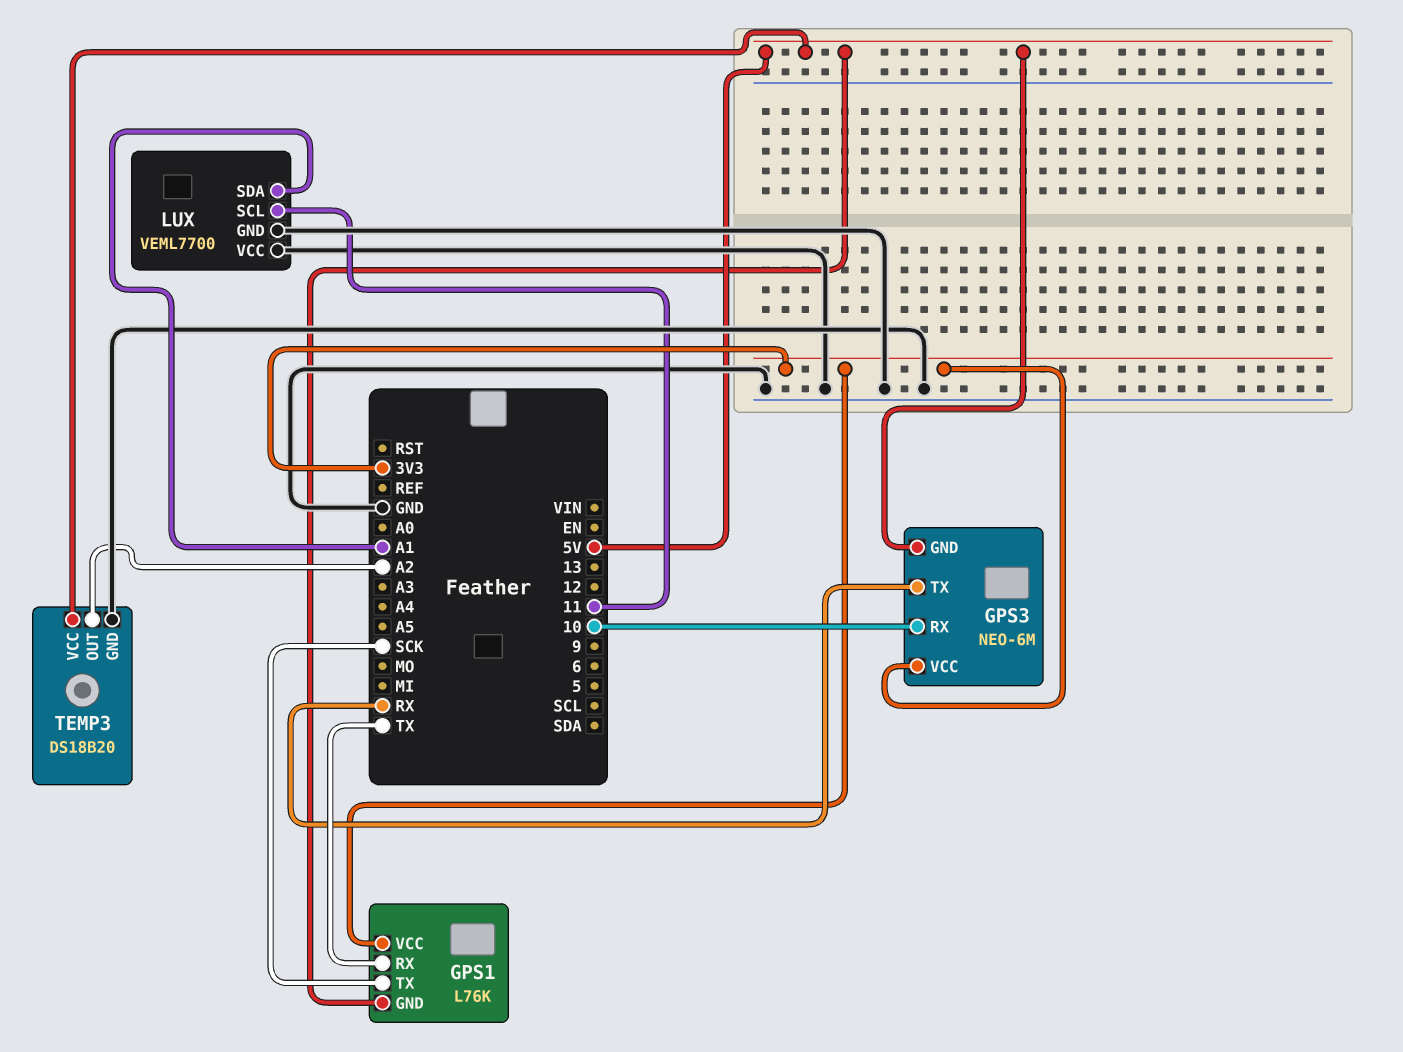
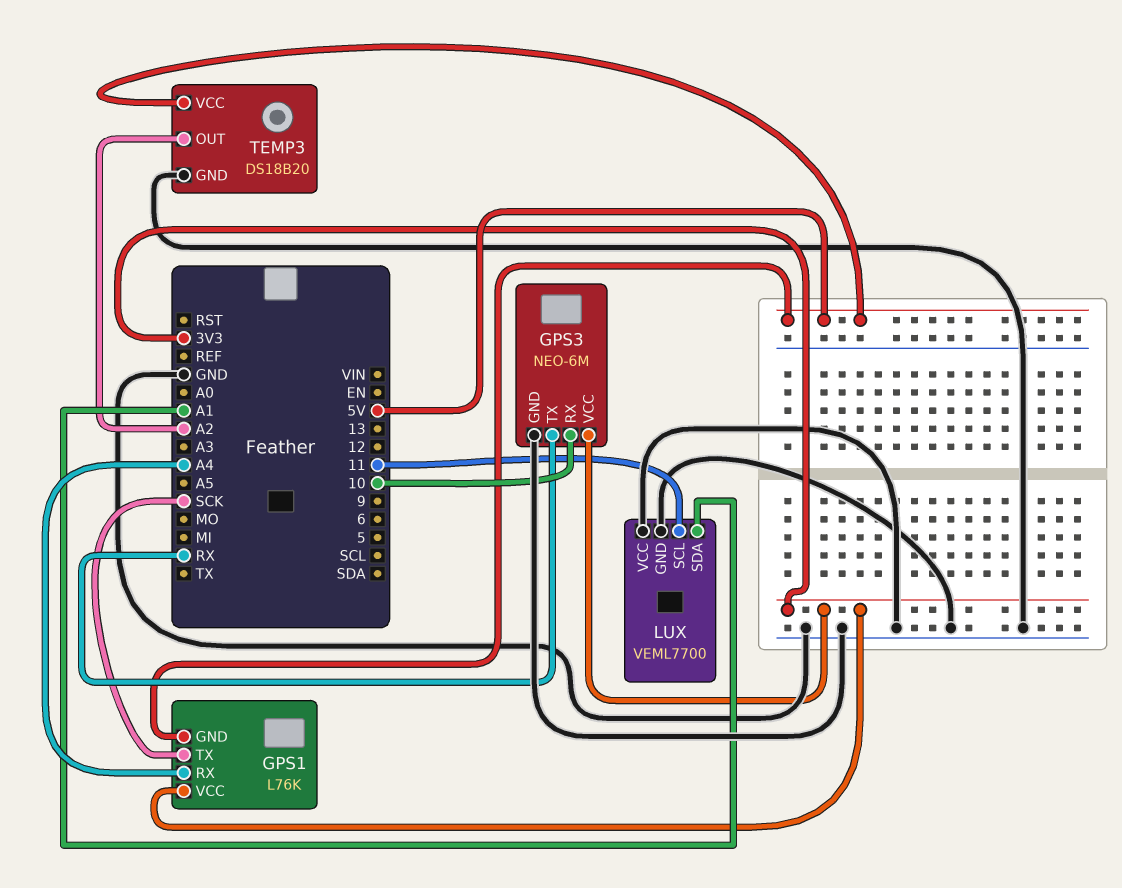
GPS1 pin RX: TX -> A4
GPS3 pin GND: 5V -> GND

